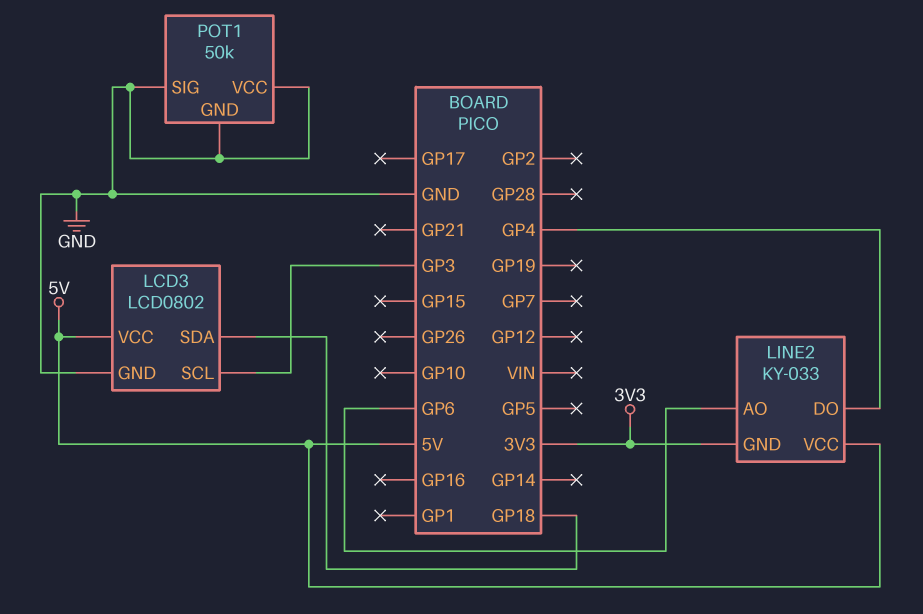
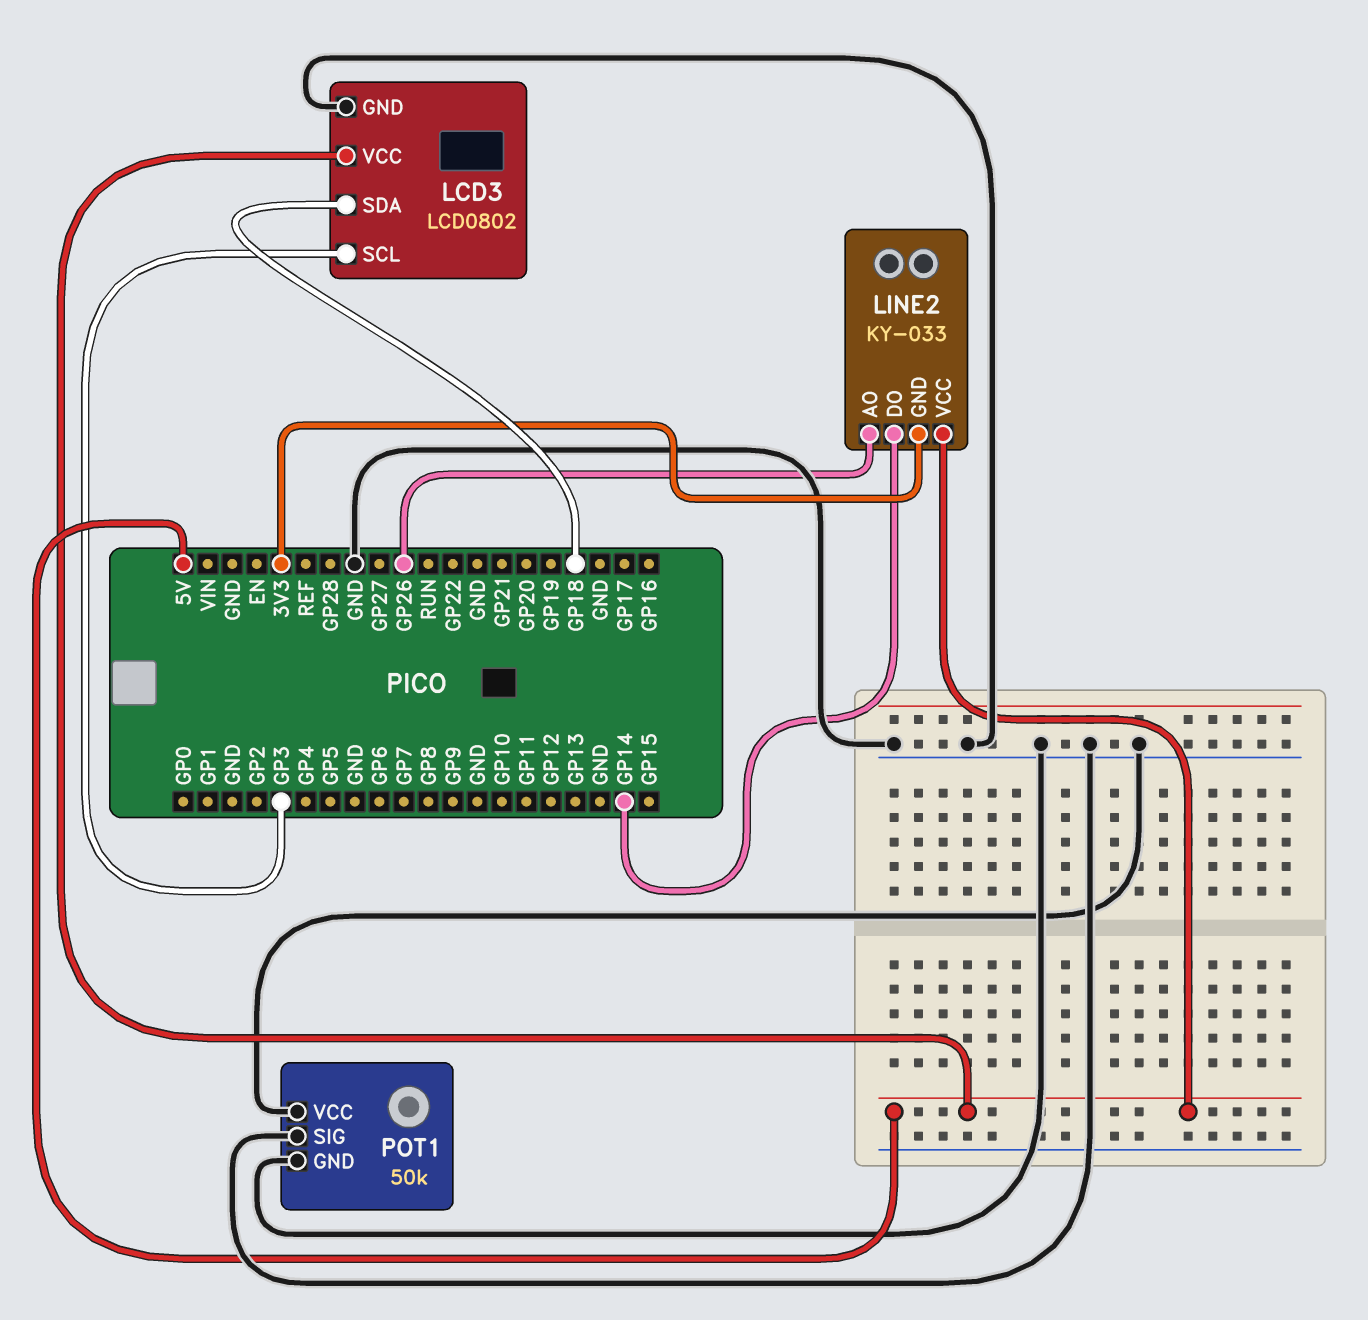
LINE2 pin AO: GP6 -> GP26
LINE2 pin DO: GP4 -> GP14

